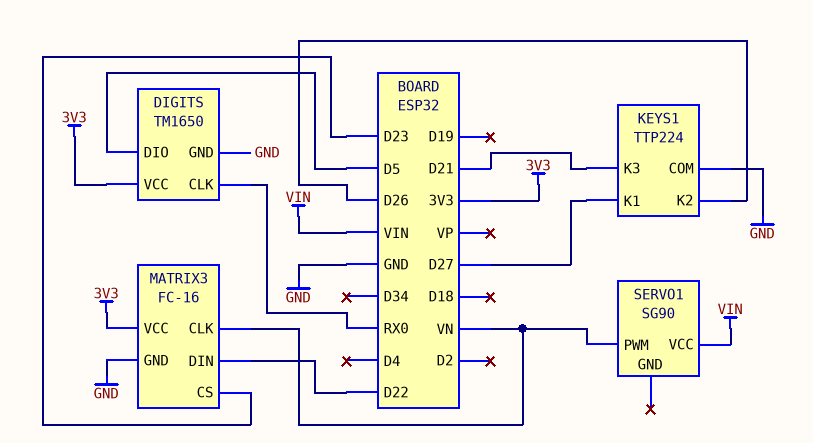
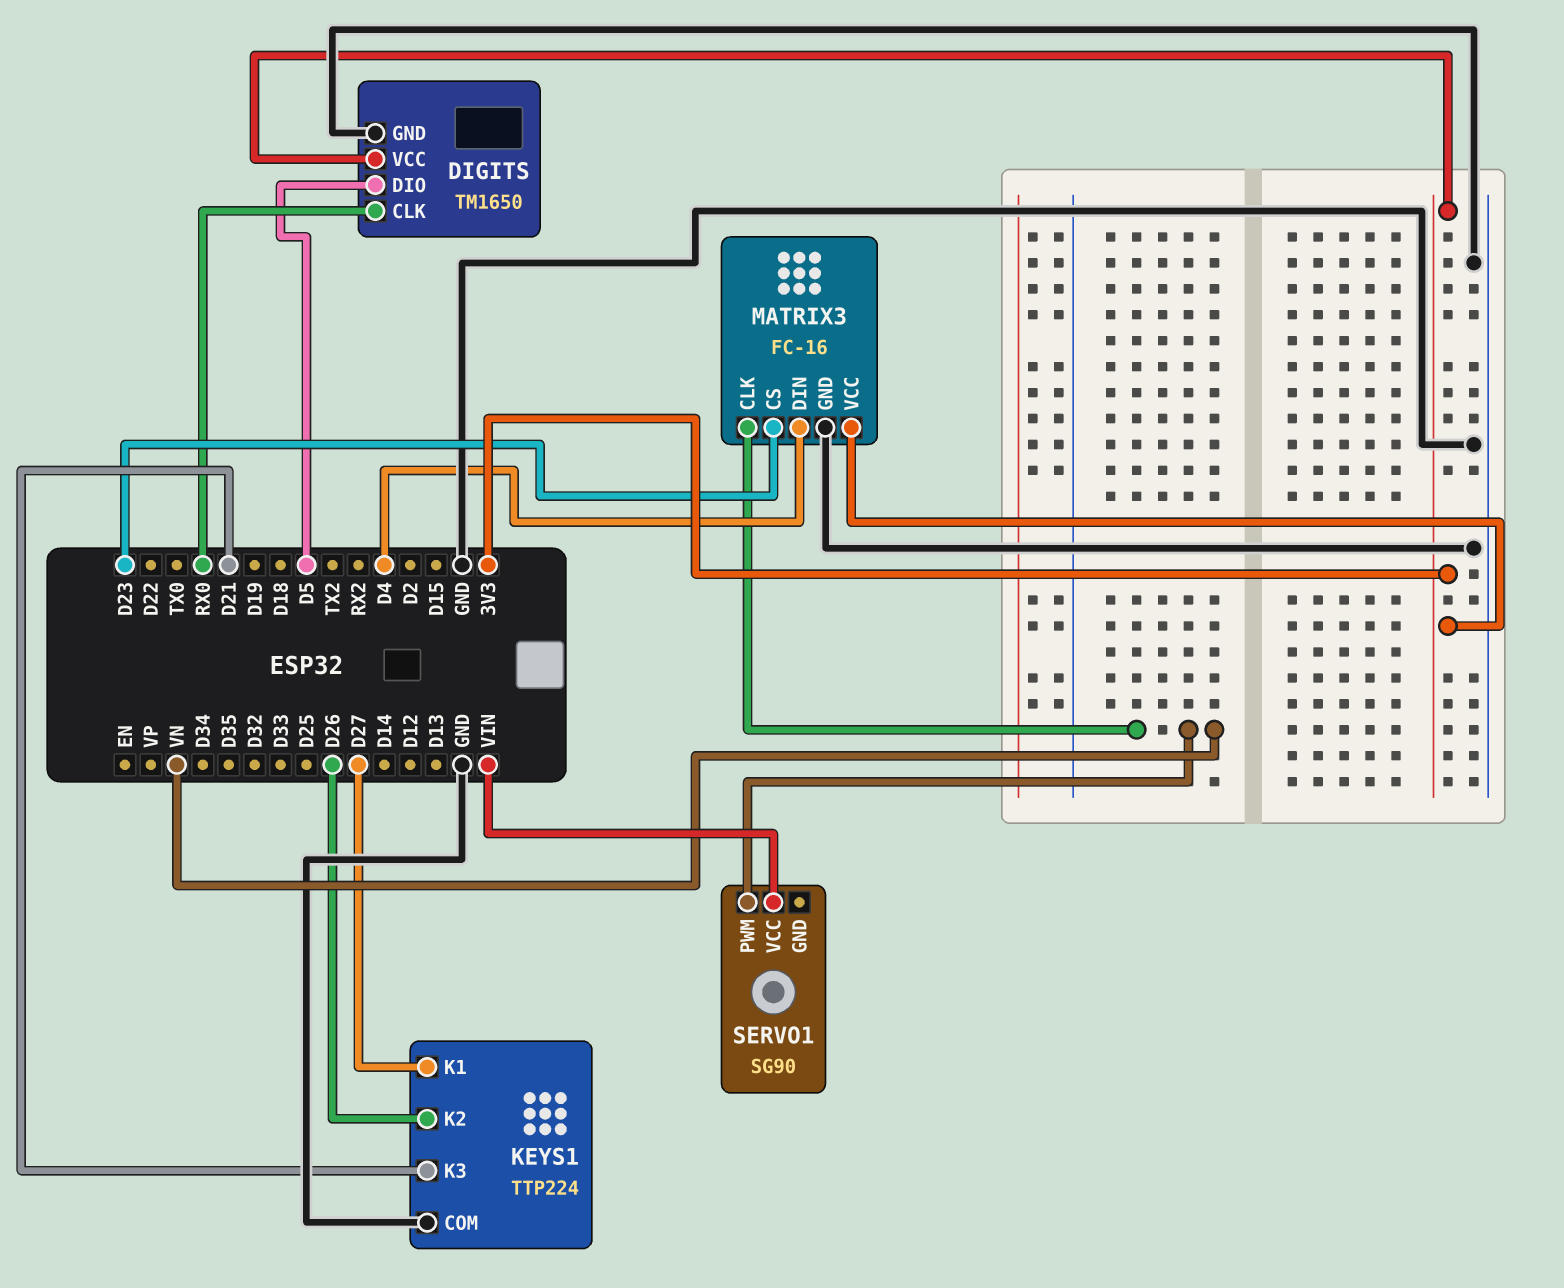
MATRIX3 pin DIN: D22 -> D4

